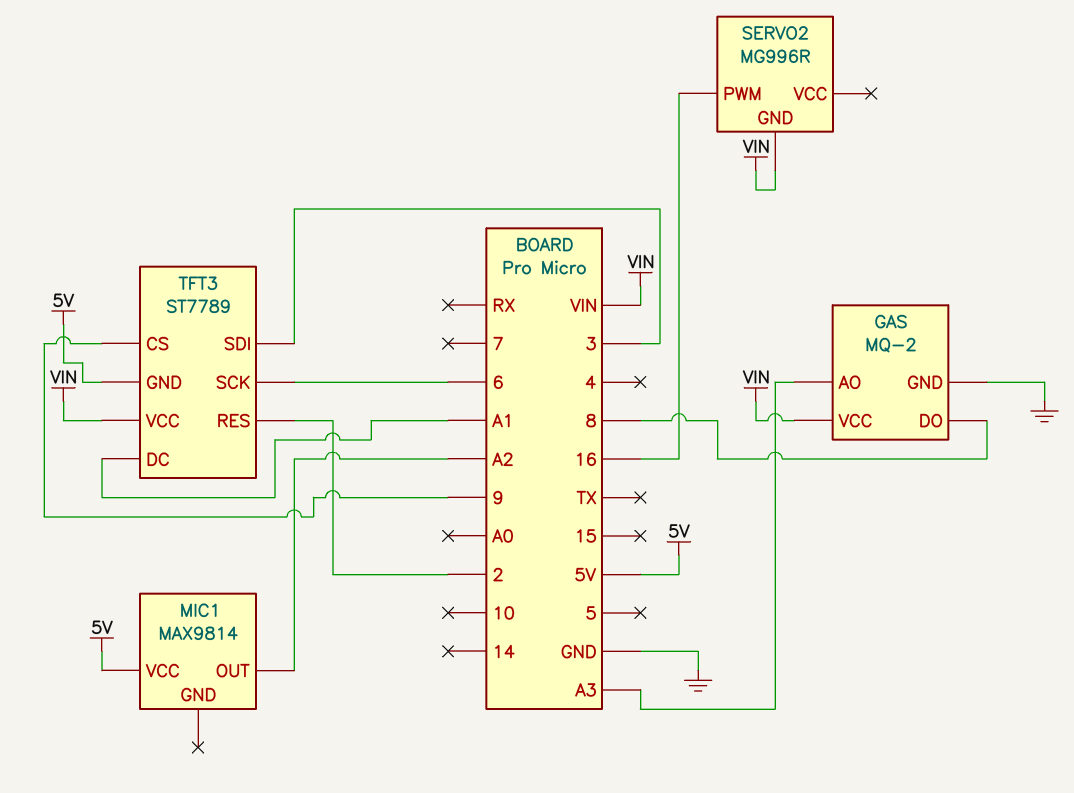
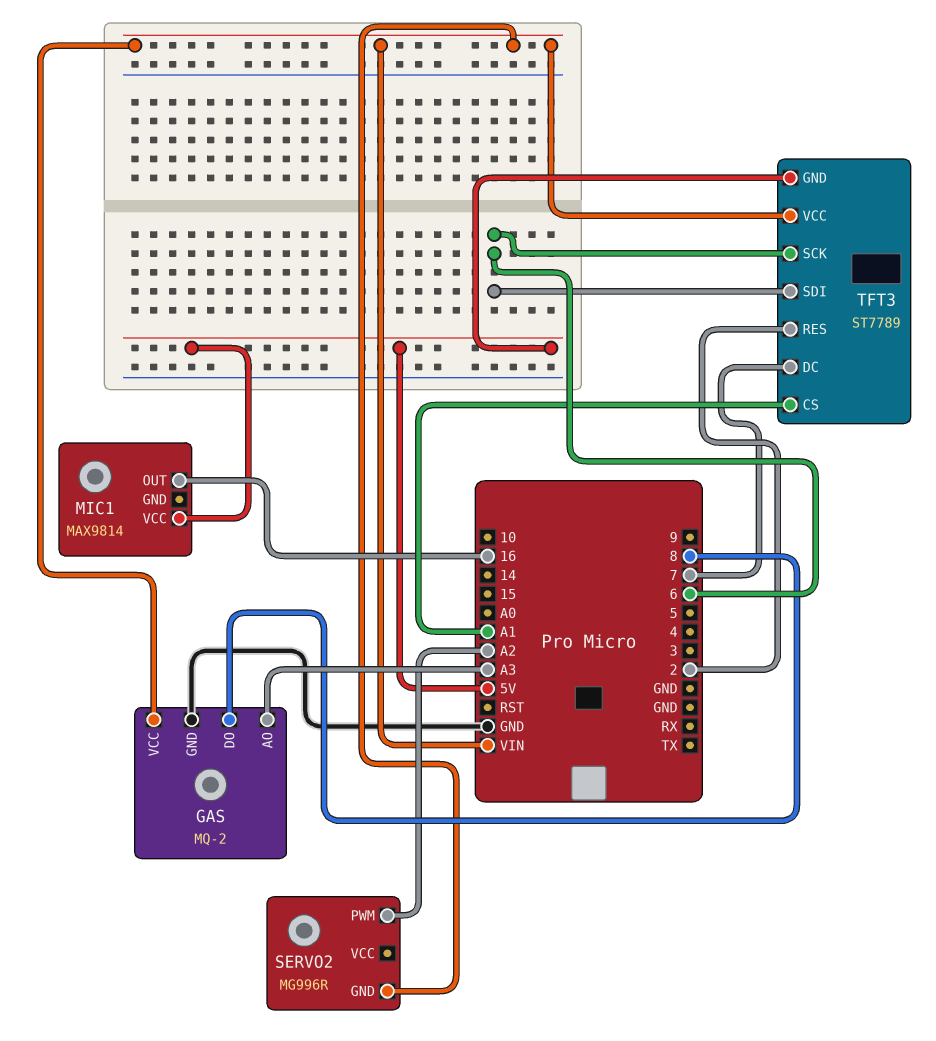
MIC1 pin OUT: A2 -> 16
SERVO2 pin PWM: 16 -> A2
TFT3 pin CS: 9 -> A1
TFT3 pin DC: A1 -> 7
TFT3 pin SDI: 3 -> 6

